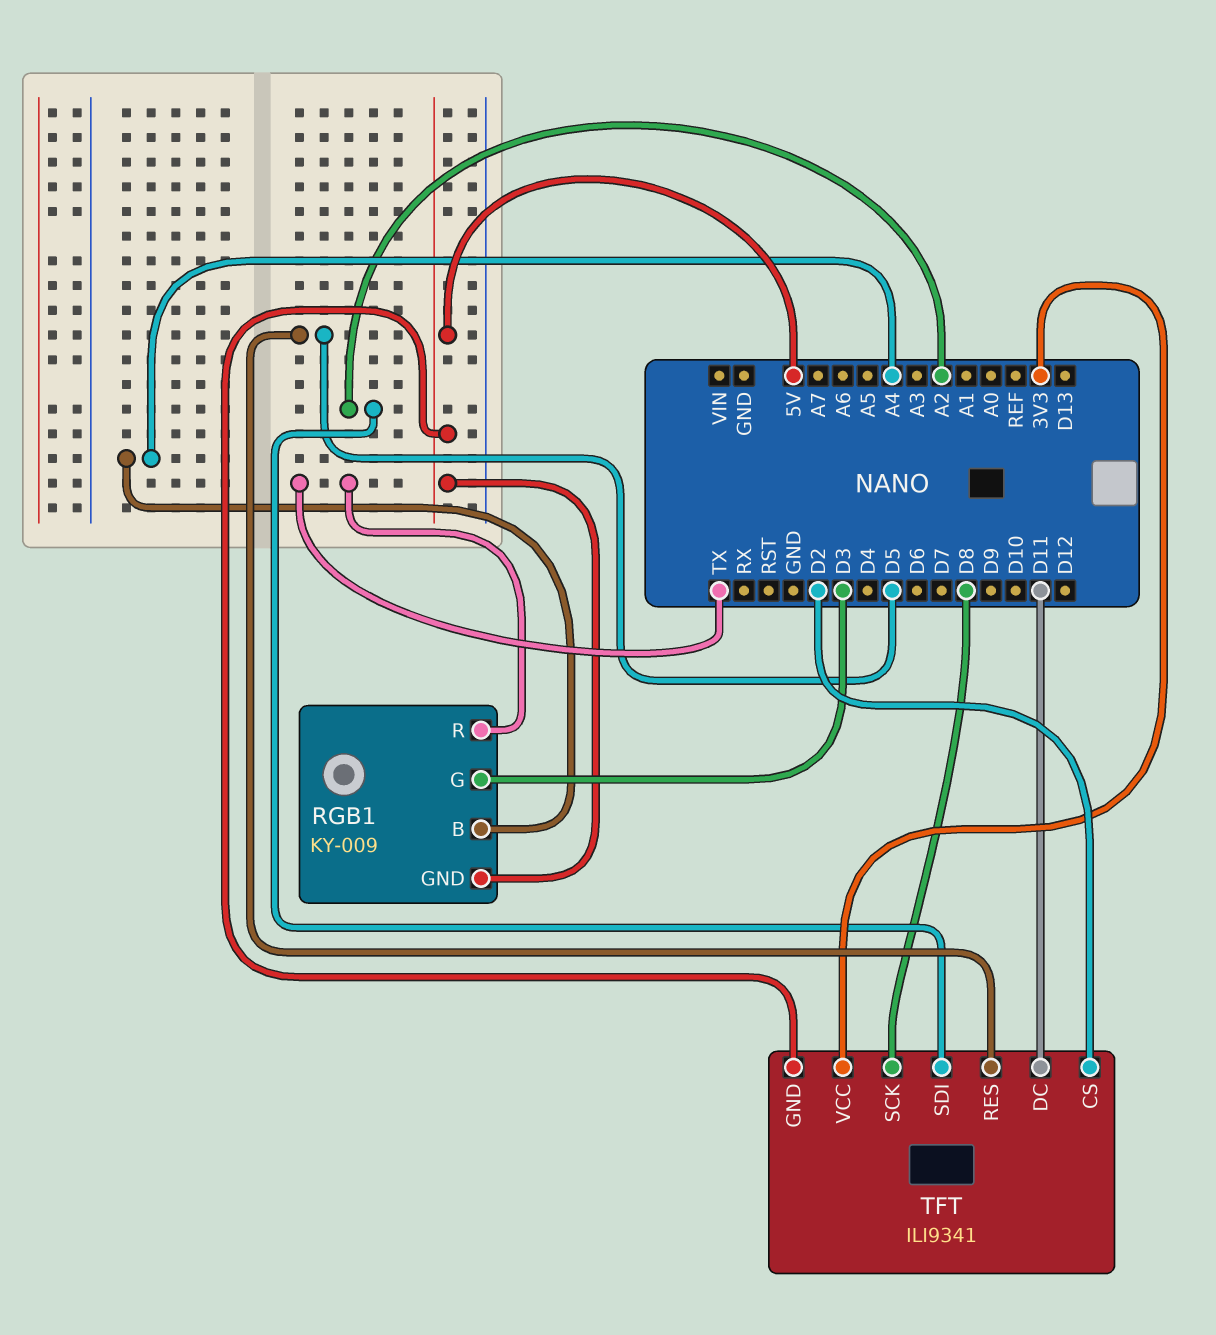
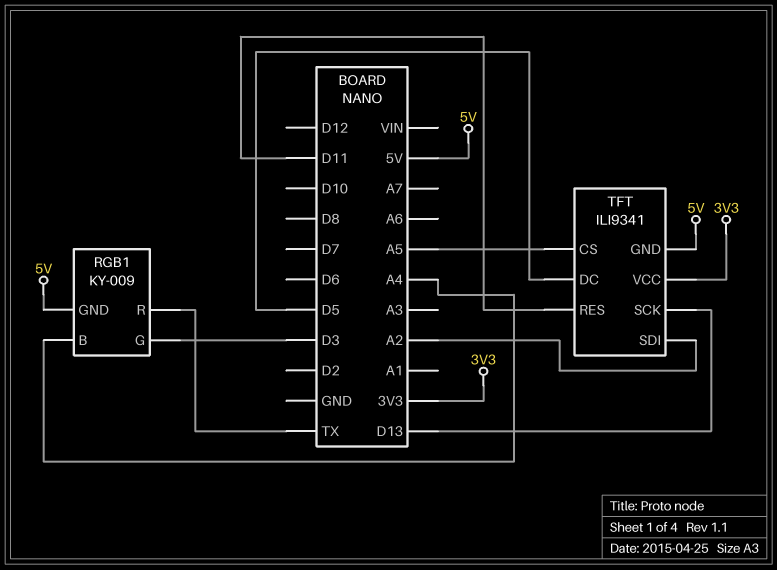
TFT pin CS: D2 -> A5
TFT pin DC: D11 -> D5
TFT pin RES: D5 -> D11
TFT pin SCK: D8 -> D13

